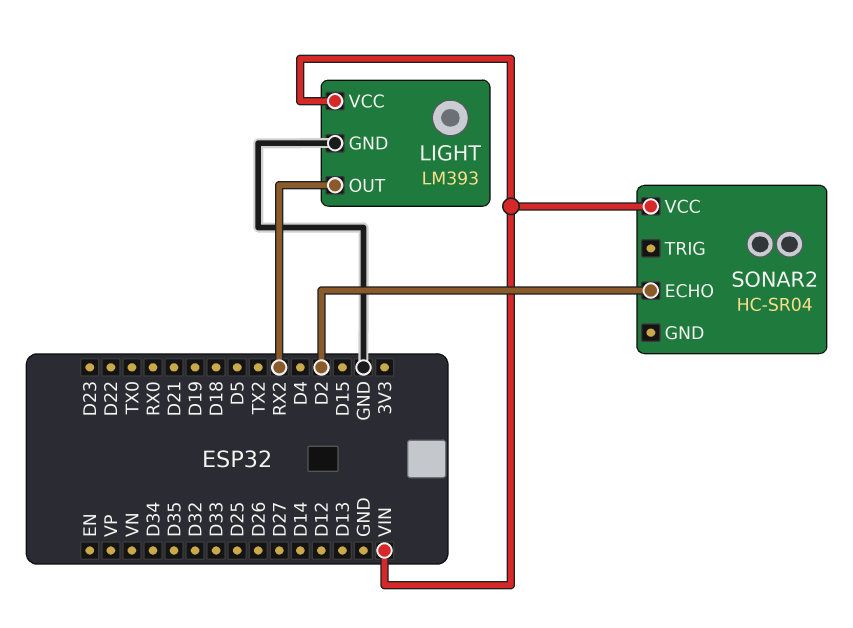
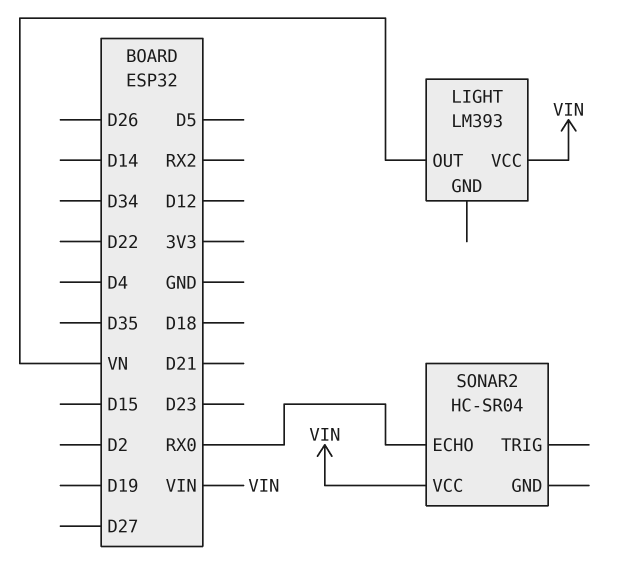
LIGHT pin GND: GND -> none
LIGHT pin OUT: RX2 -> VN
SONAR2 pin ECHO: D2 -> RX0

